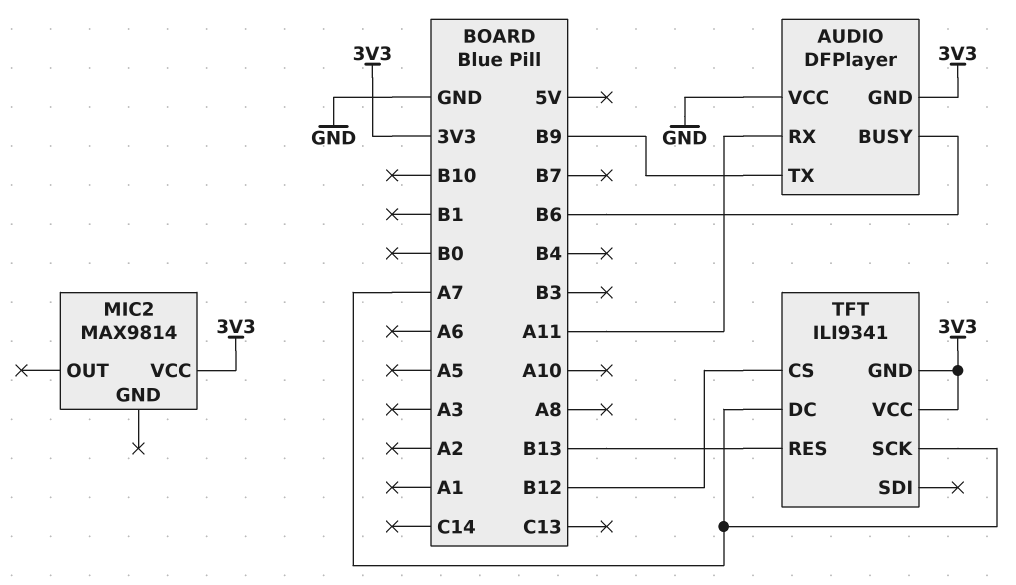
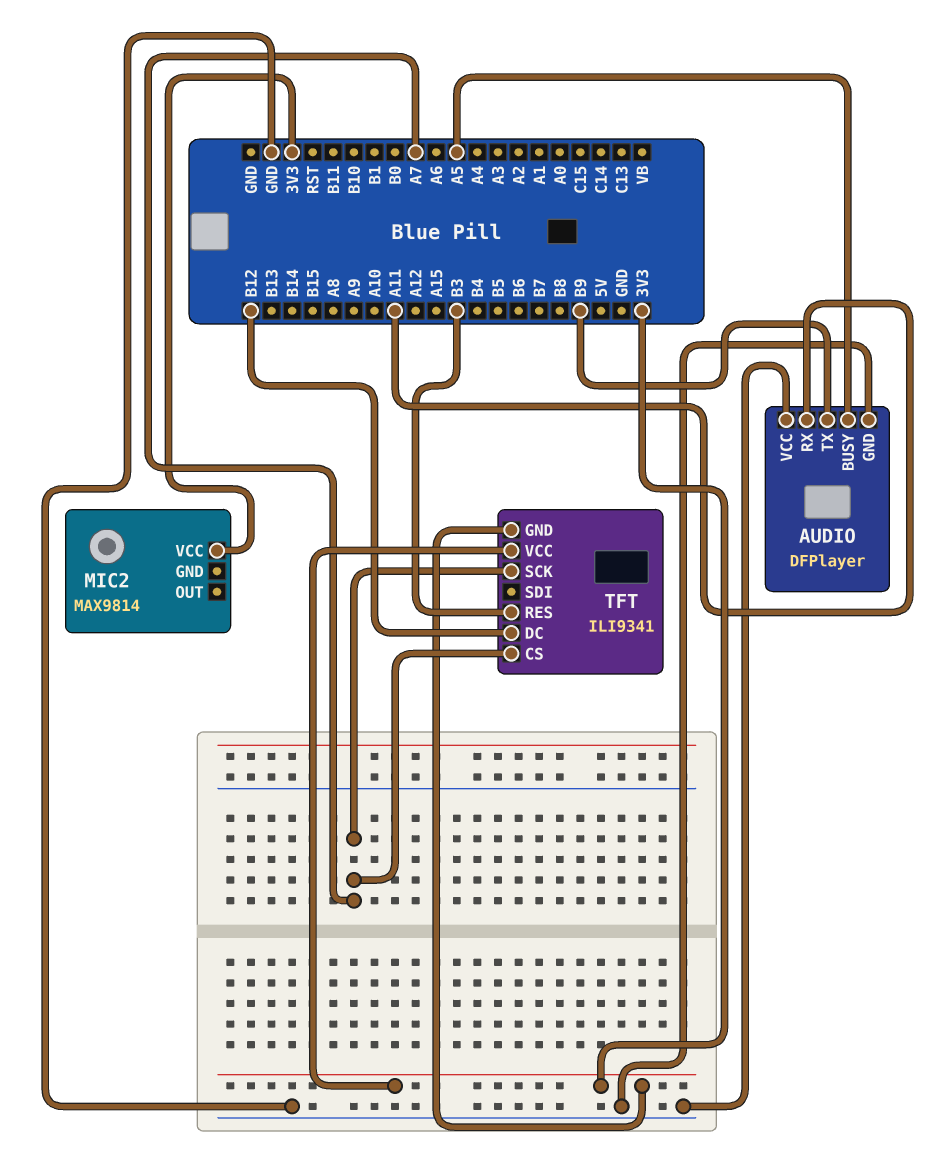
AUDIO pin BUSY: B6 -> A5
AUDIO pin GND: 3V3 -> GND
TFT pin CS: B12 -> A7
TFT pin DC: A7 -> B12
TFT pin RES: B13 -> B3

